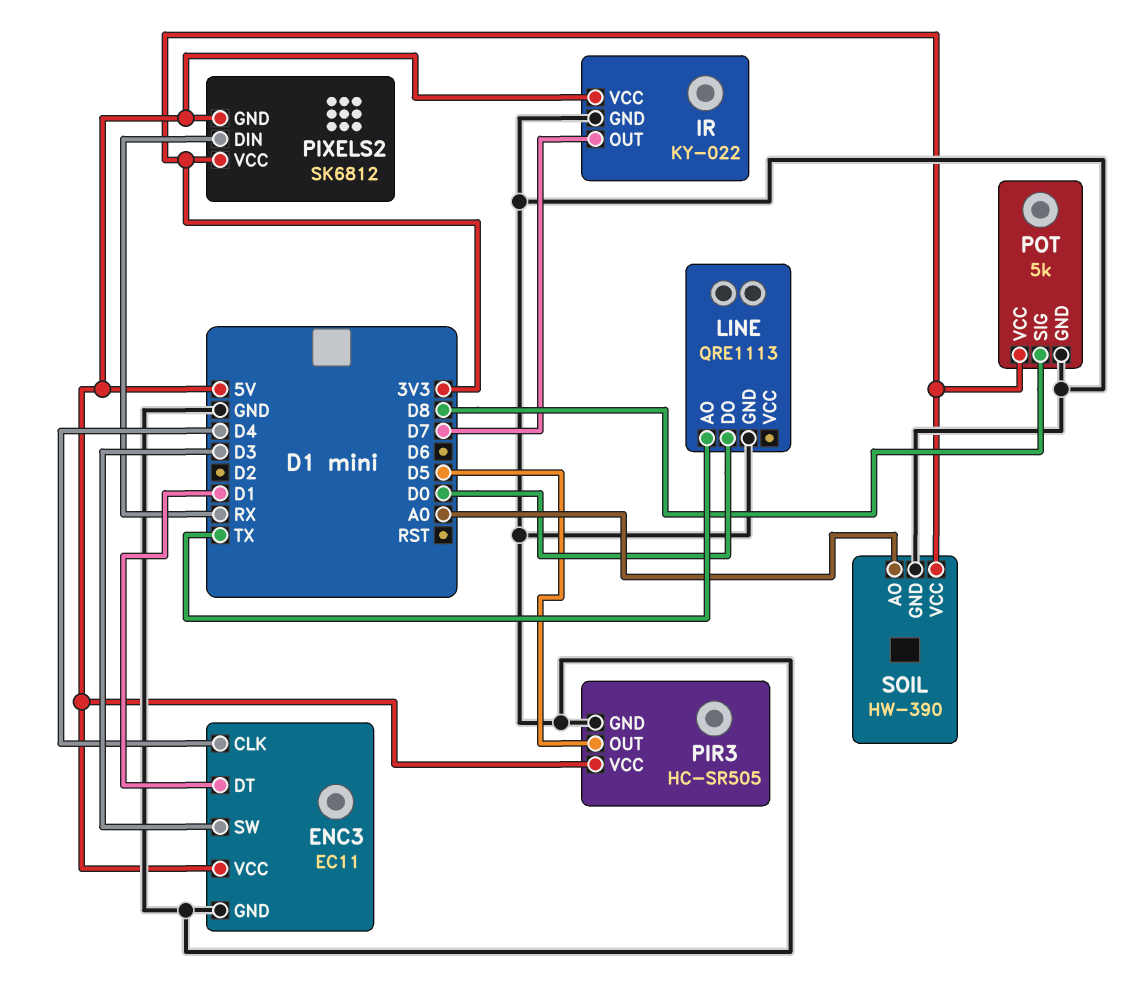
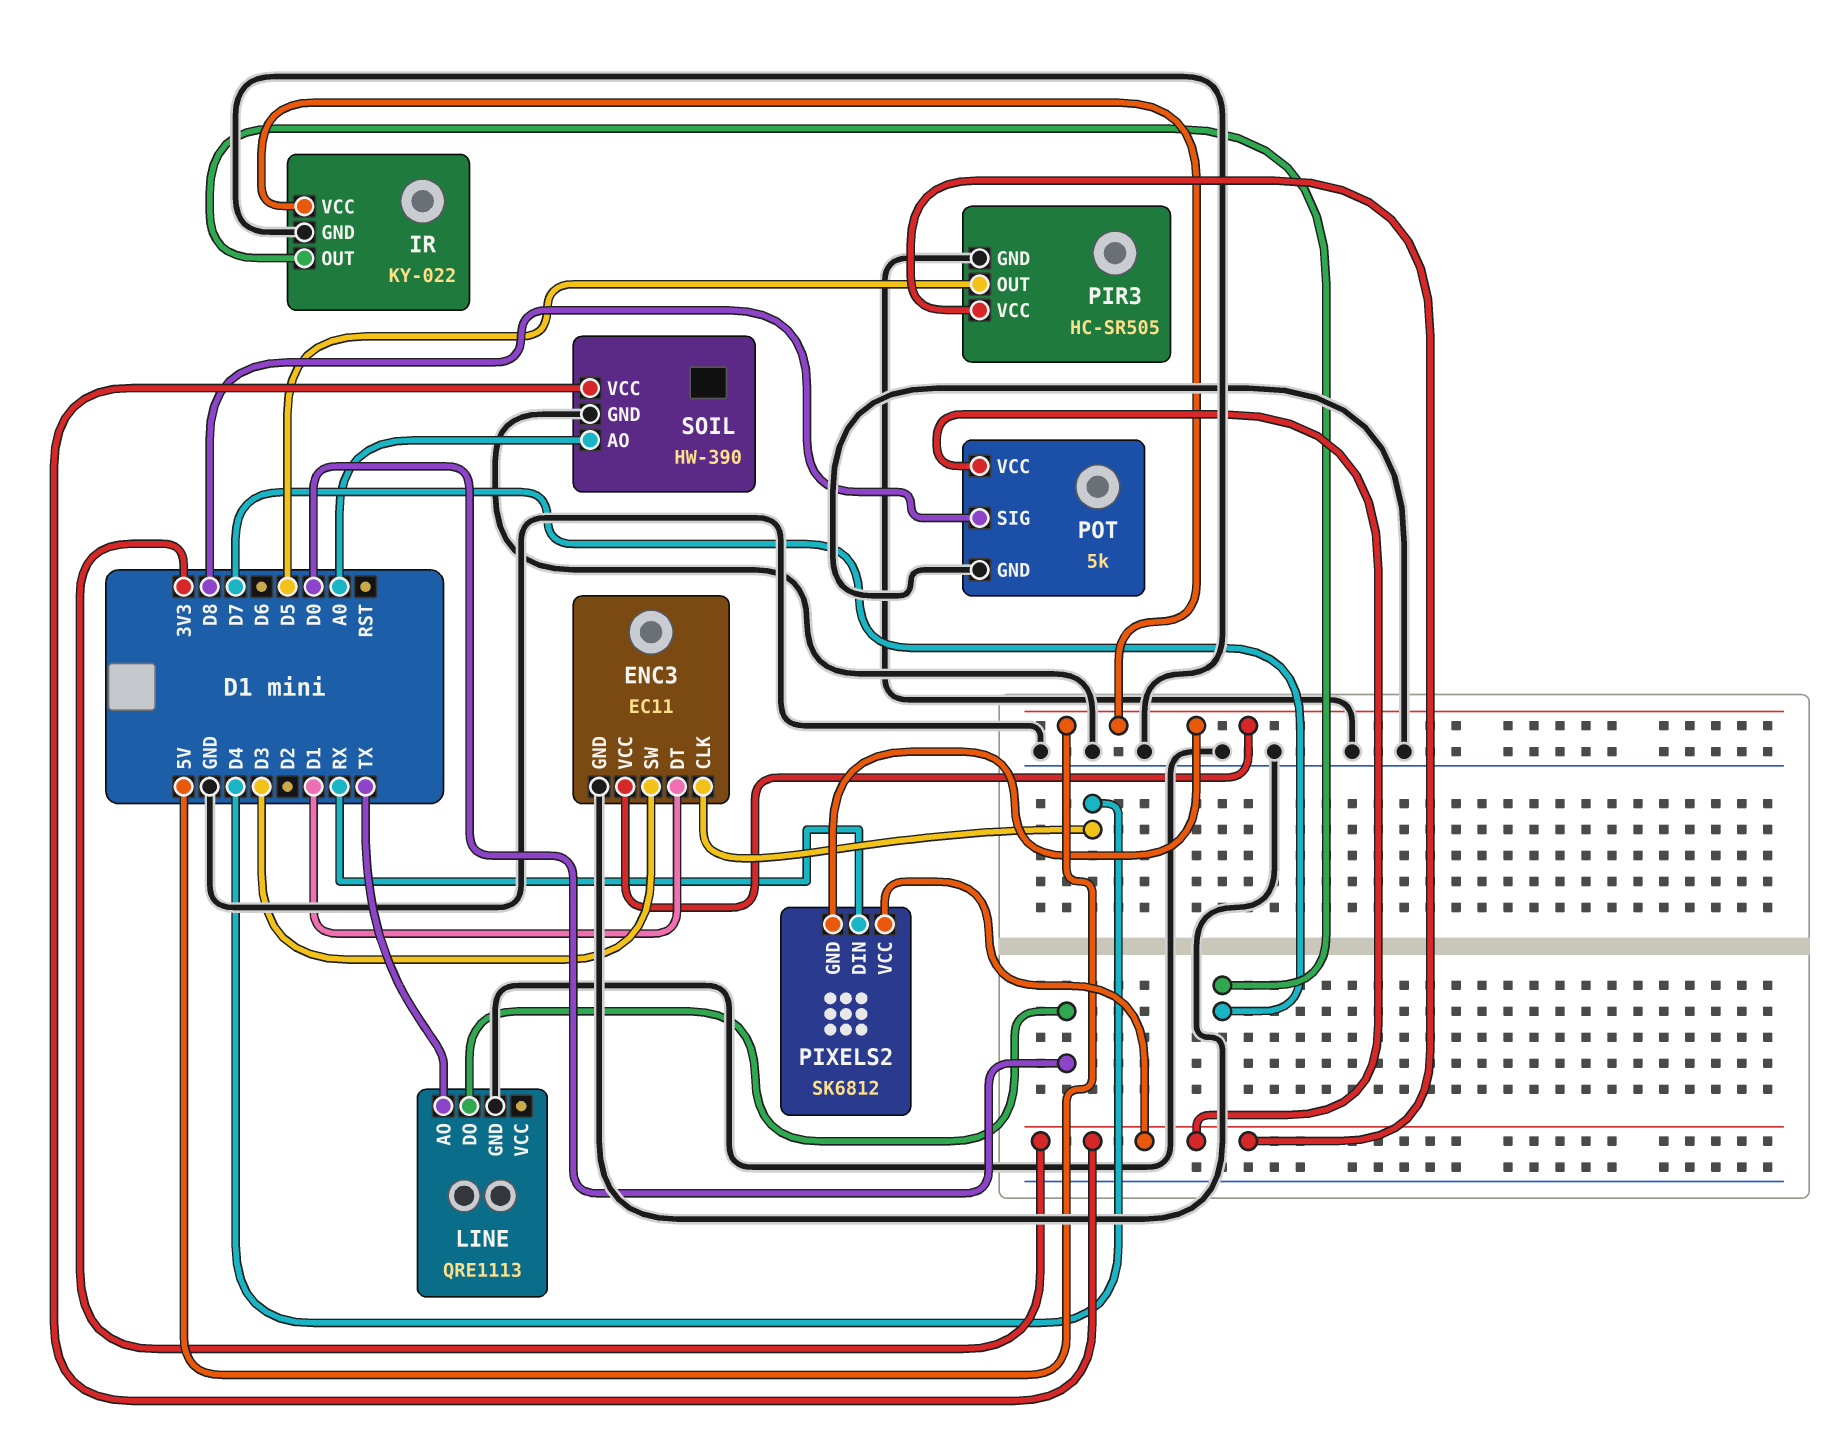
PIR3 pin VCC: 5V -> 3V3

